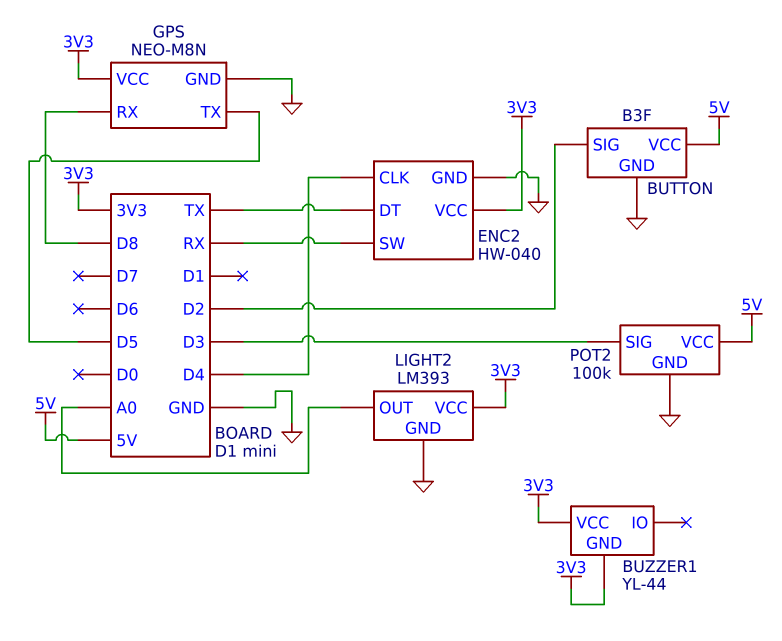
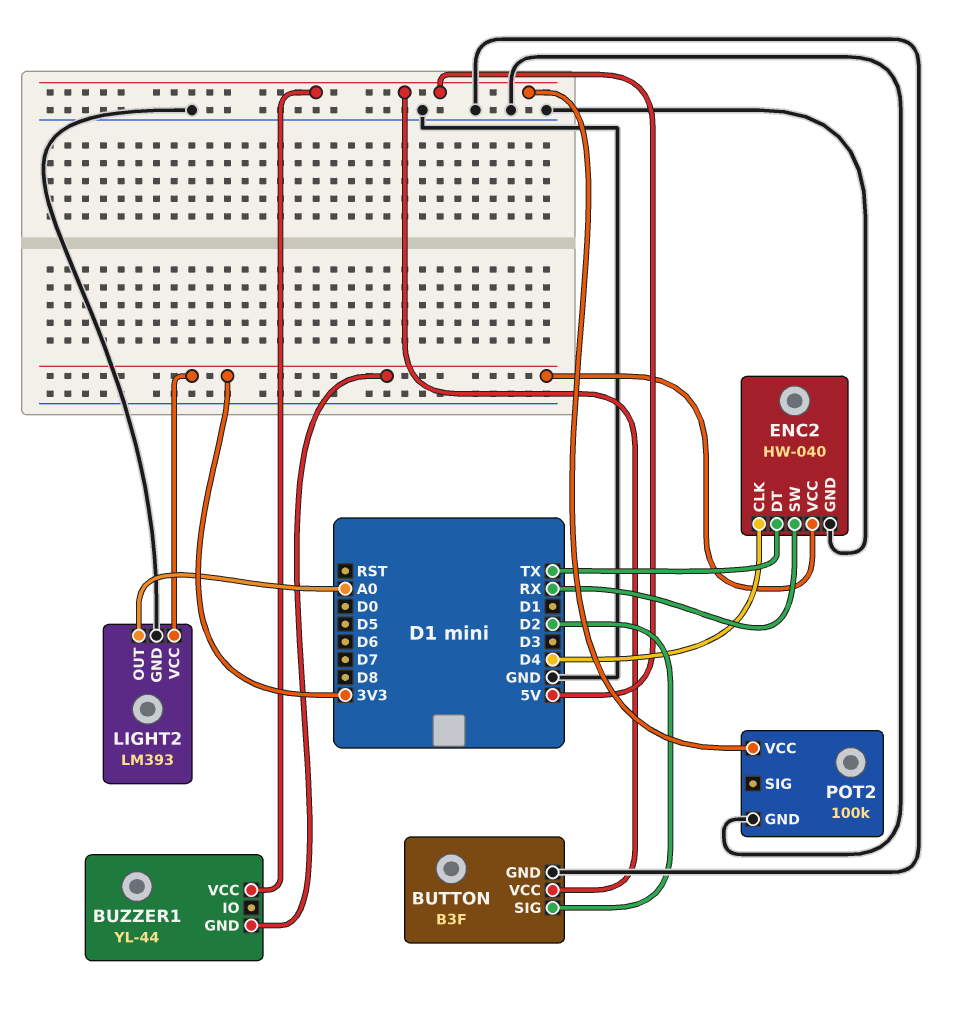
BUZZER1 pin VCC: 3V3 -> 5V
GPS: NEO-M8N -> none
GPS pin GND: GND -> none
GPS pin RX: D8 -> none
GPS pin TX: D5 -> none
GPS pin VCC: 3V3 -> none
POT2 pin SIG: D3 -> none

